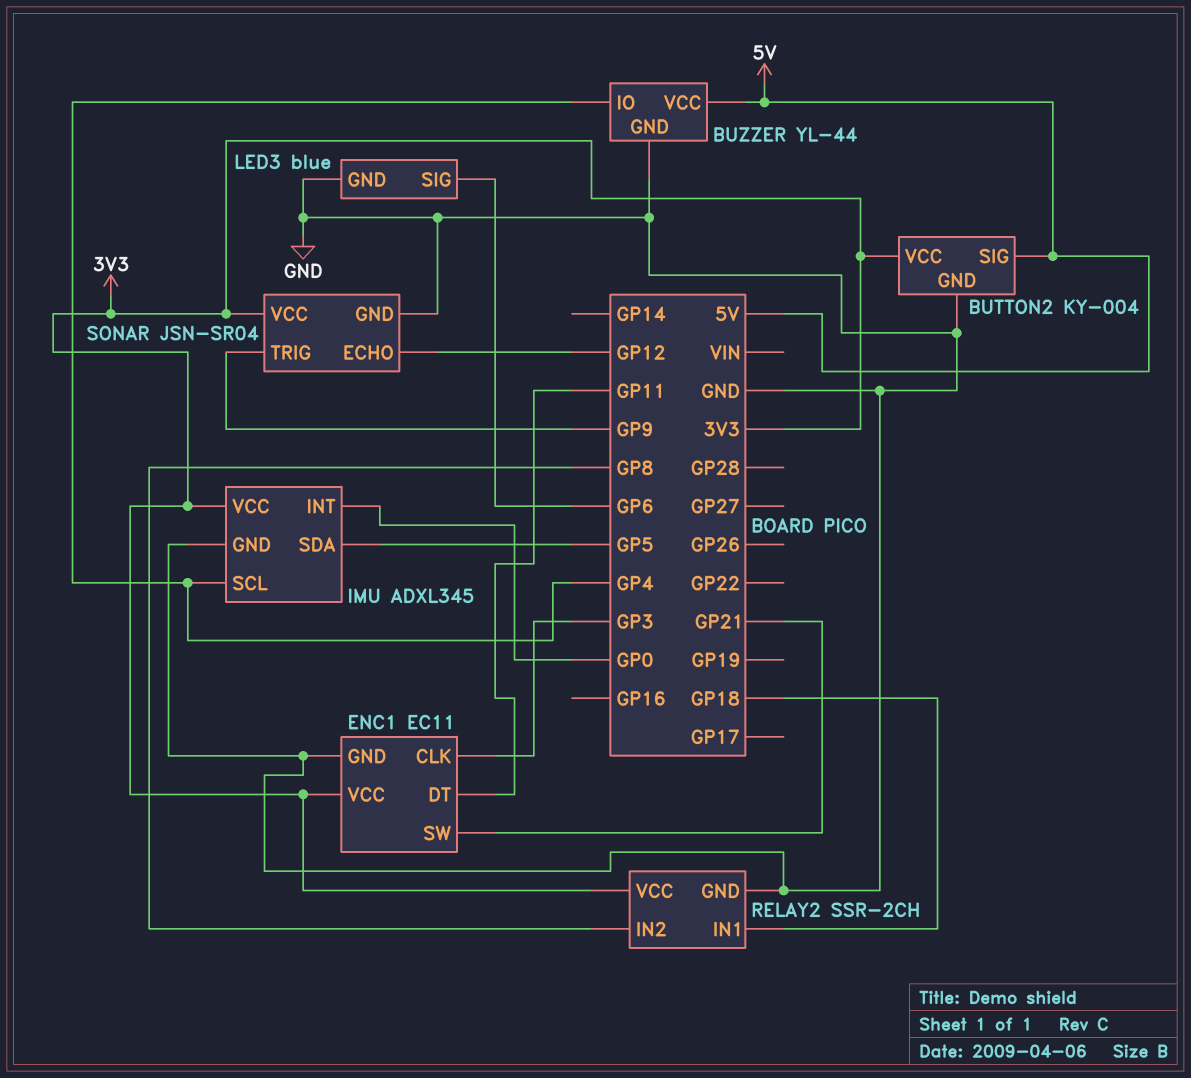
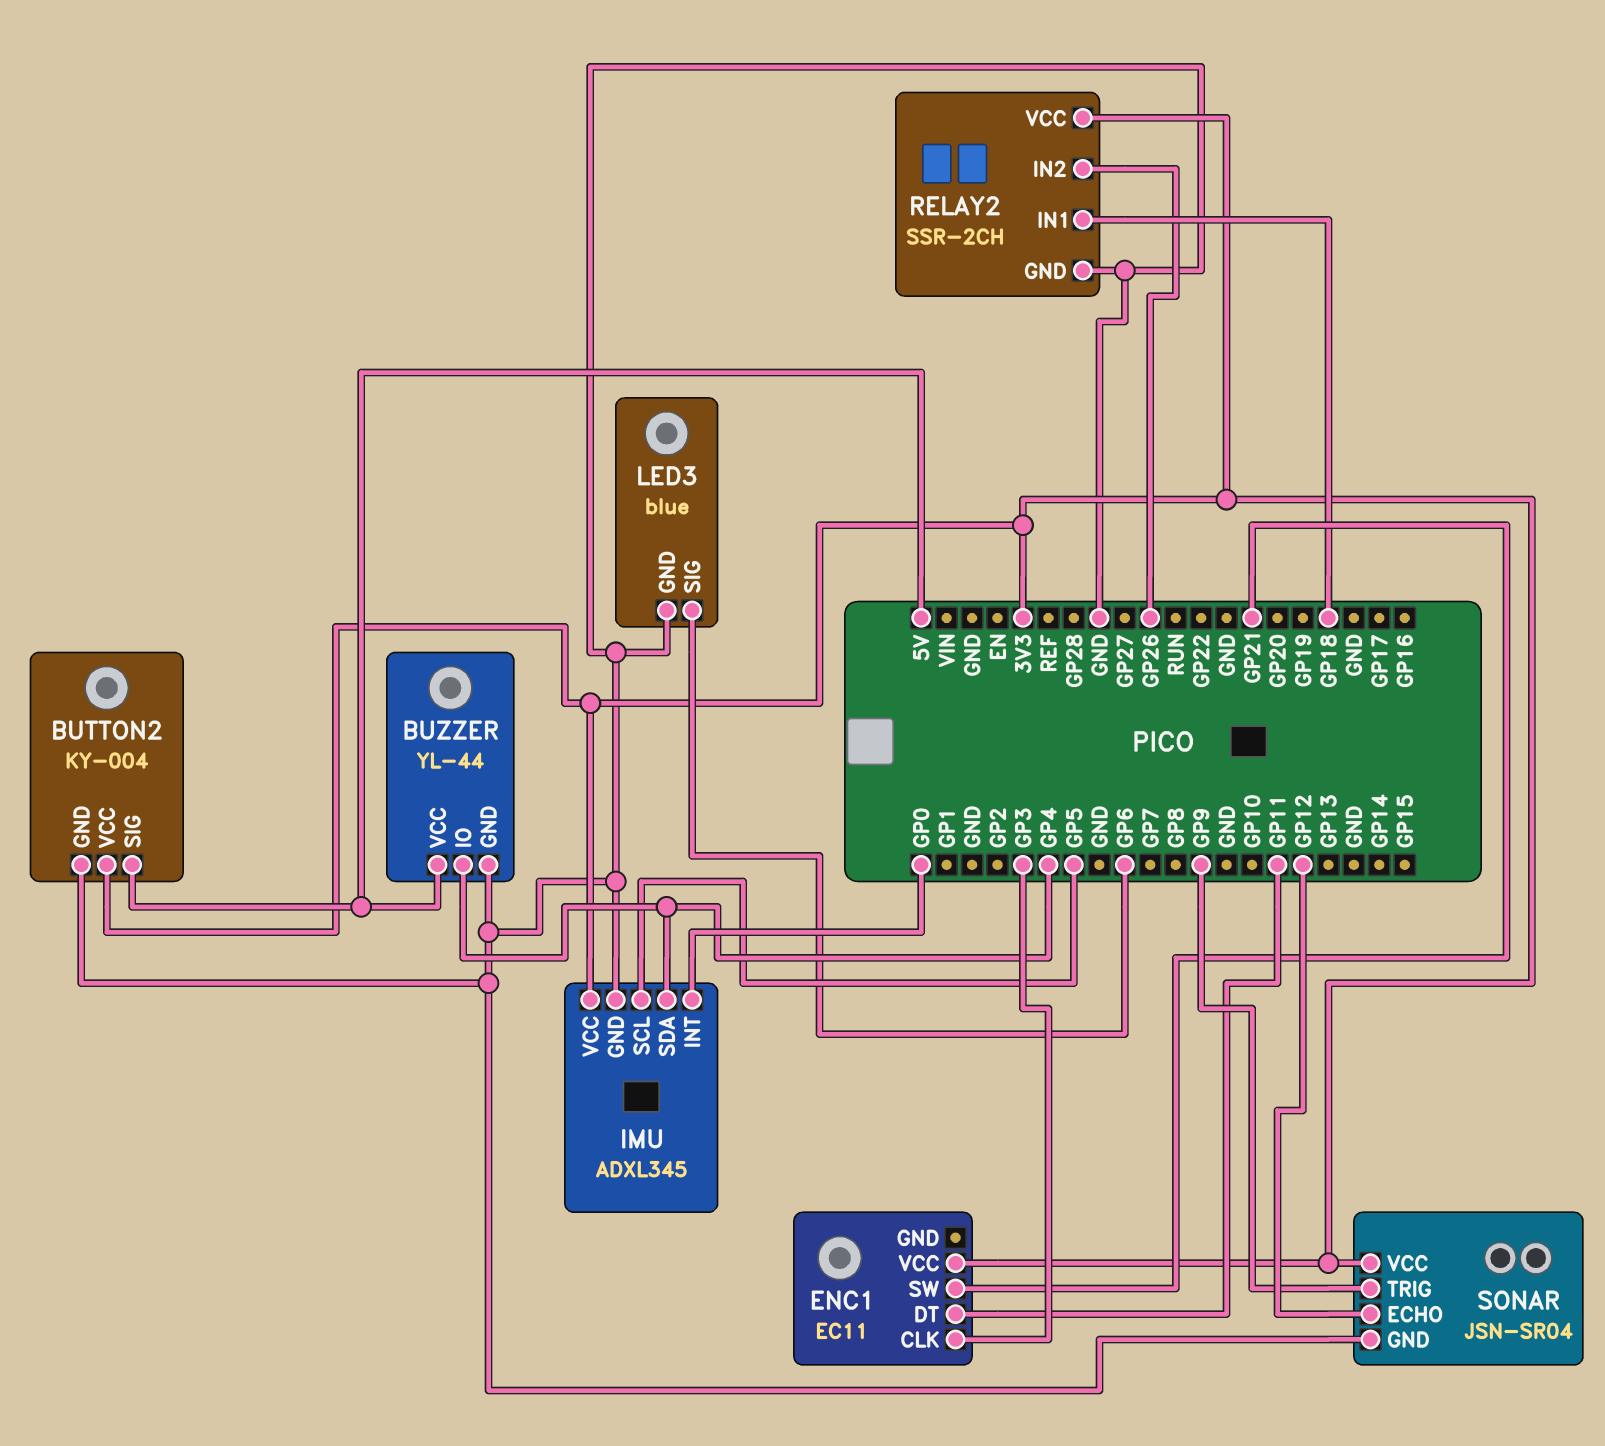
ENC1 pin GND: GND -> none
IMU pin SCL: GP4 -> GP5
IMU pin SDA: GP5 -> GP4
RELAY2 pin IN2: GP8 -> GP26

